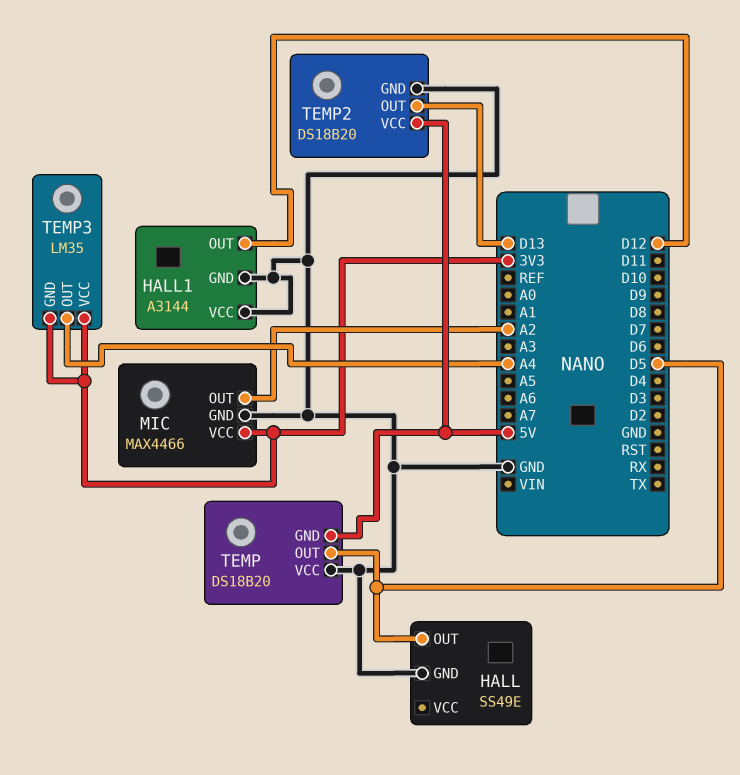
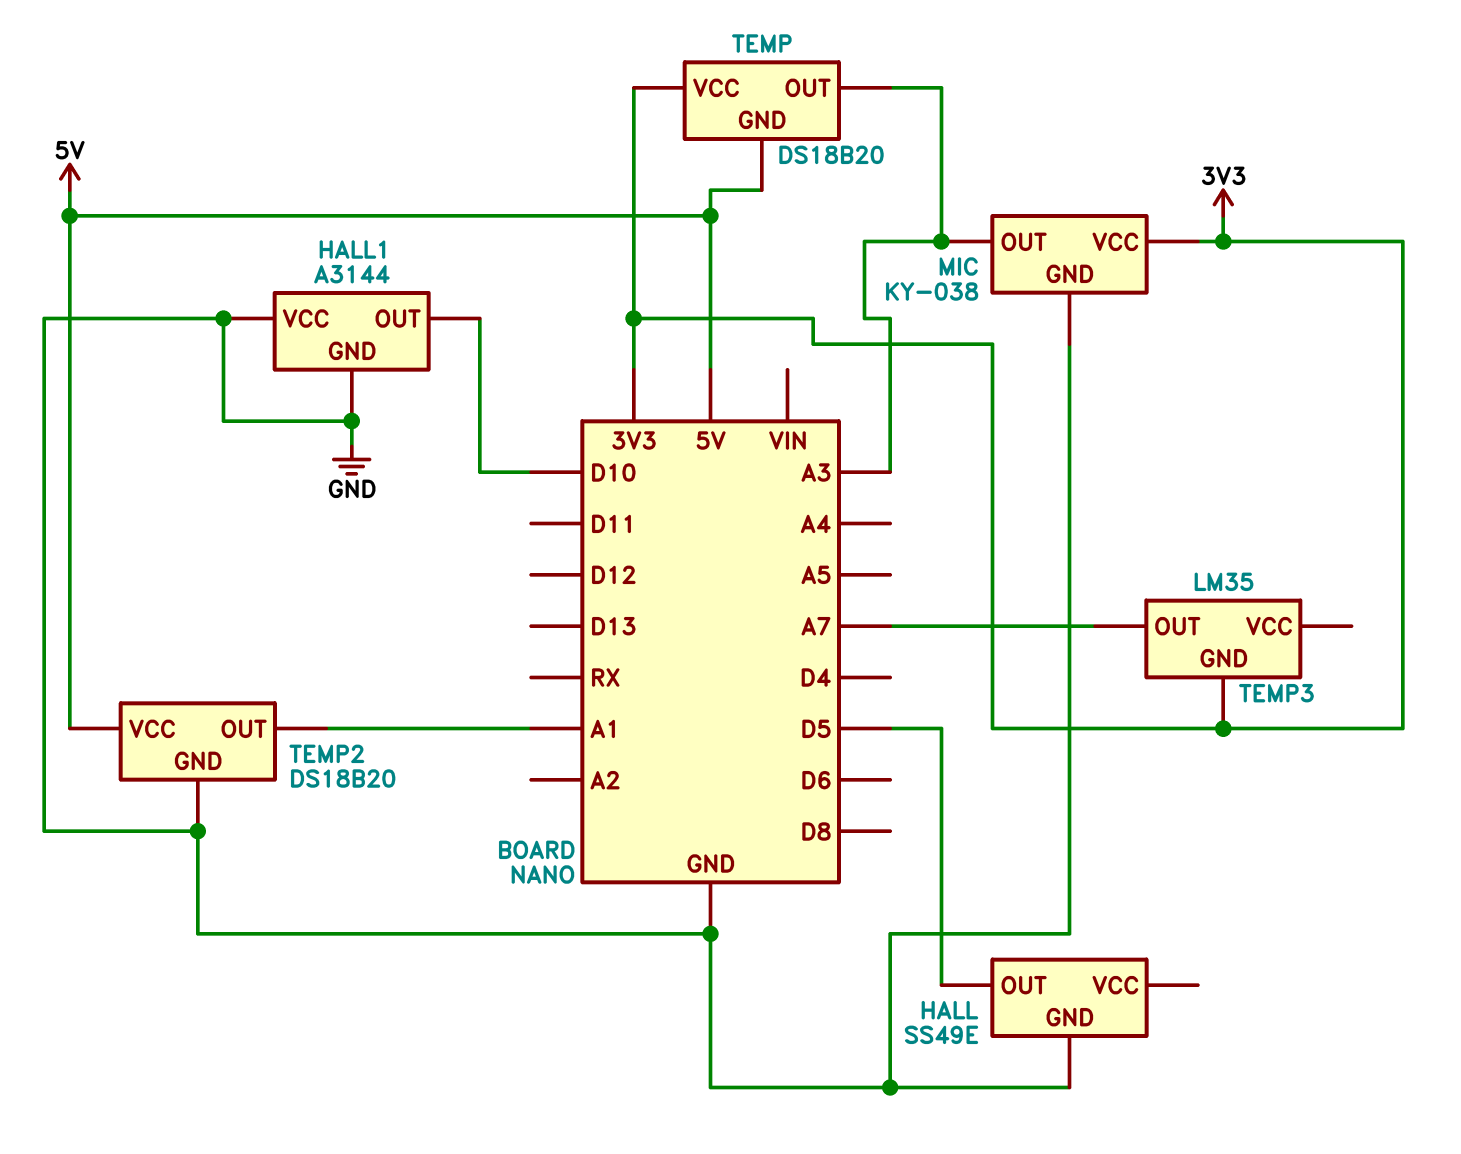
HALL1 pin OUT: D12 -> D10
MIC: MAX4466 -> KY-038
MIC pin OUT: A2 -> A3
TEMP pin OUT: D5 -> A3
TEMP pin VCC: GND -> 3V3
TEMP2 pin OUT: D13 -> A1
TEMP3 pin OUT: A4 -> A7
TEMP3 pin VCC: 3V3 -> none

